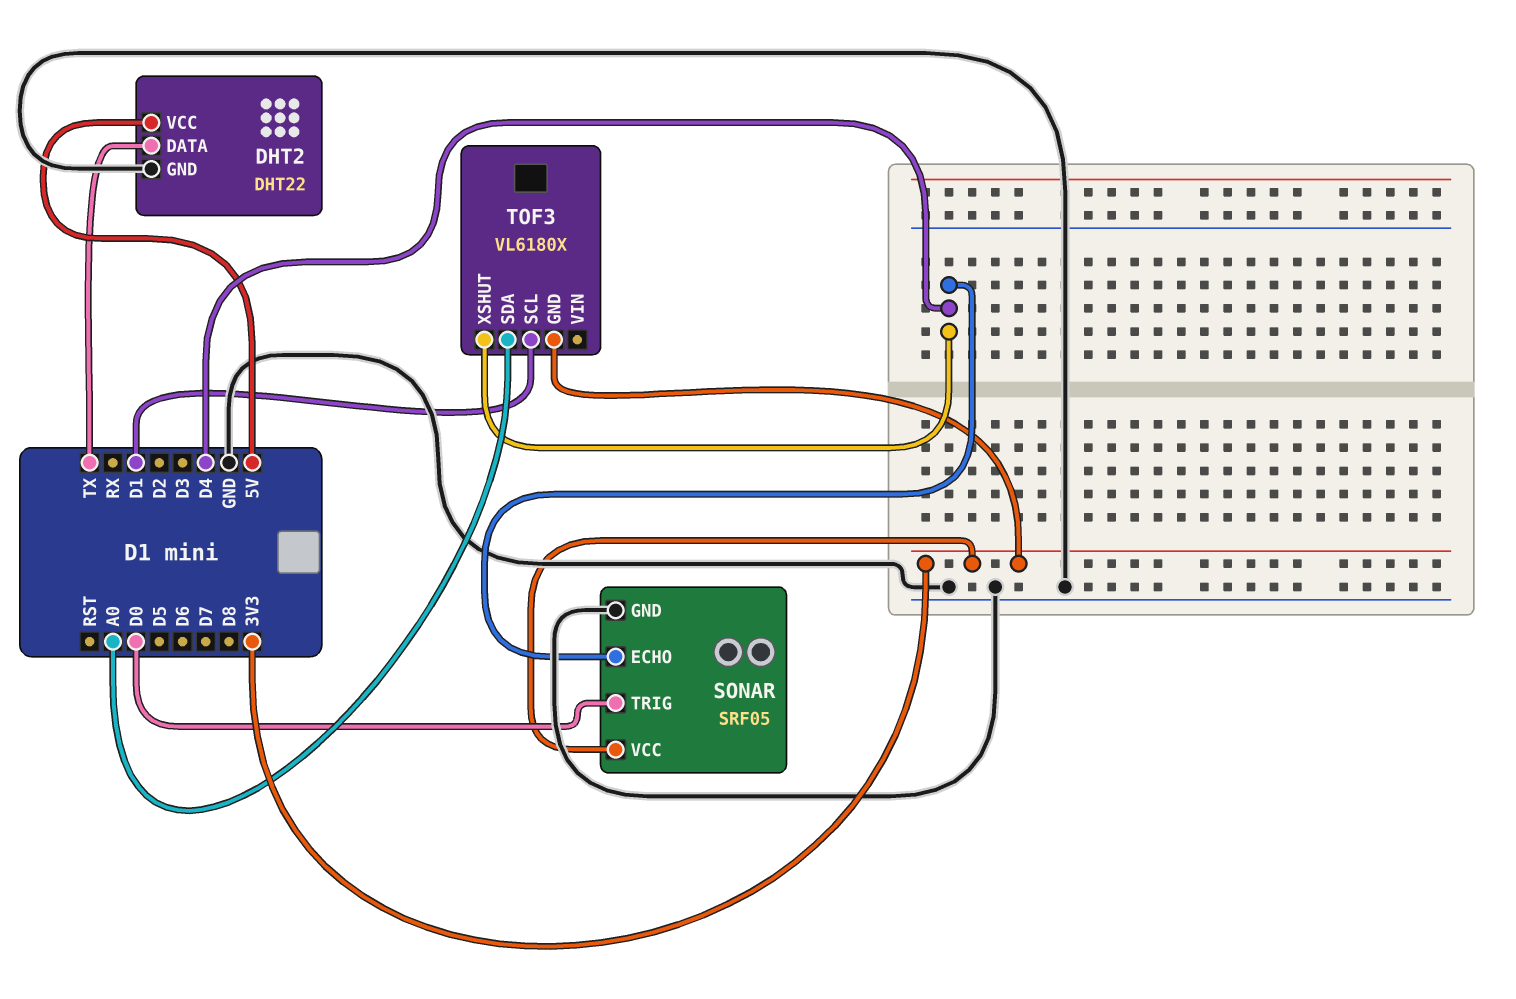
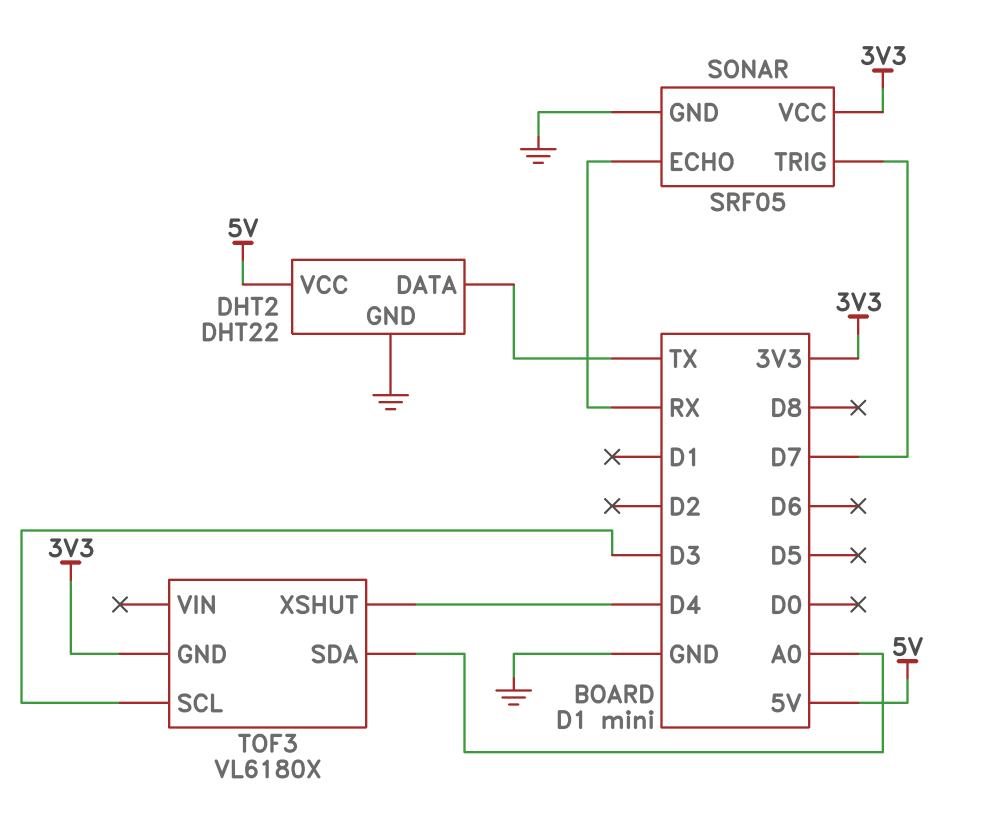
SONAR pin ECHO: D4 -> RX
SONAR pin TRIG: D0 -> D7
TOF3 pin SCL: D1 -> D3

